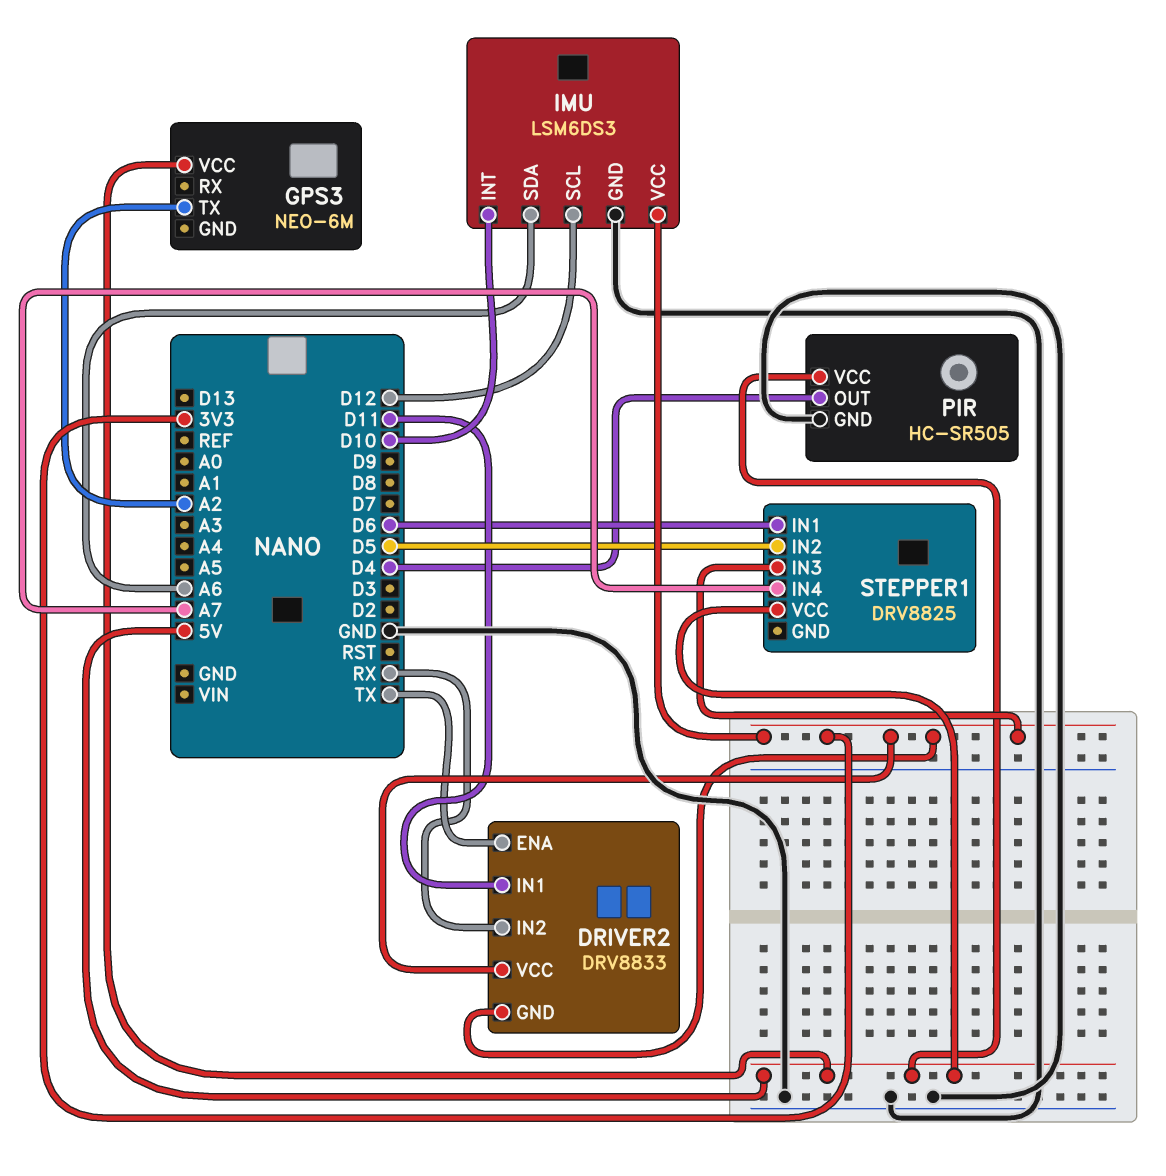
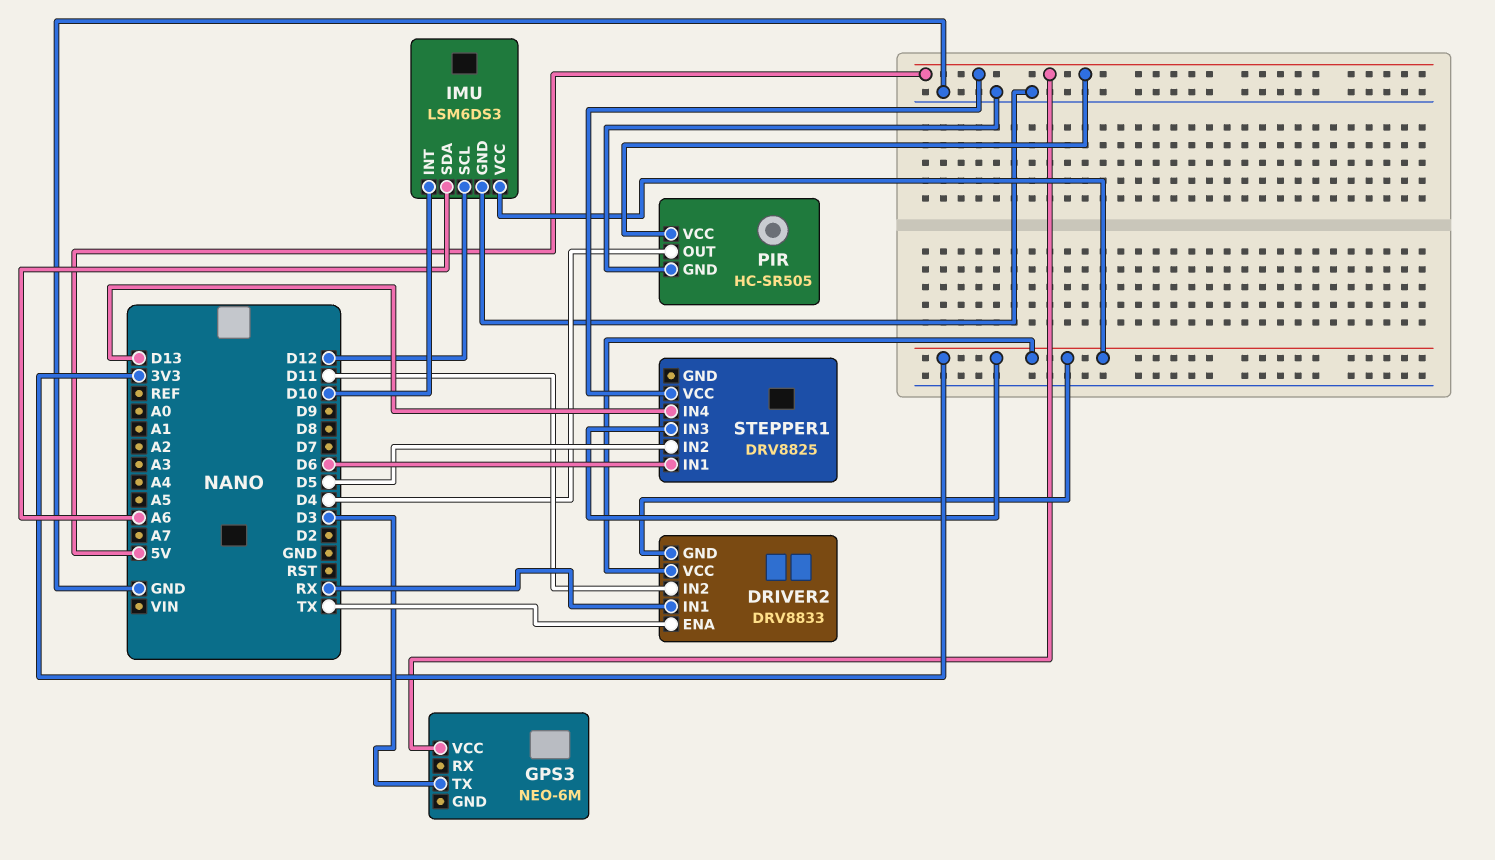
DRIVER2 pin IN1: D11 -> RX
DRIVER2 pin IN2: RX -> D11
GPS3 pin TX: A2 -> D3
STEPPER1 pin IN4: A7 -> D13

